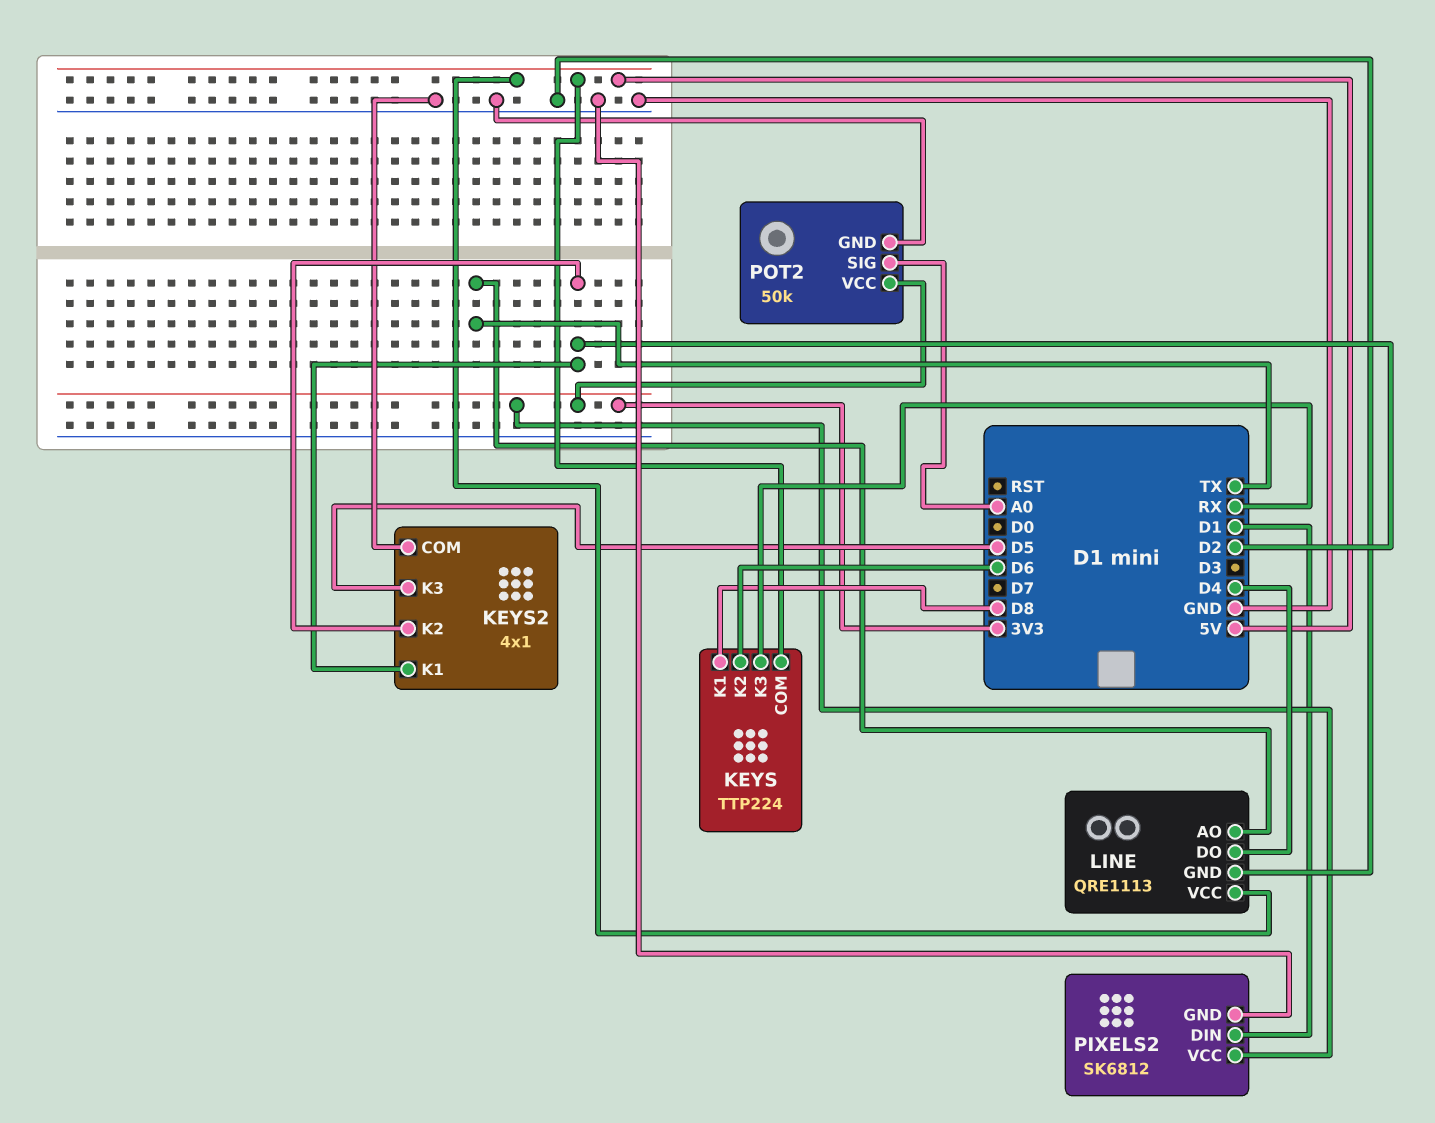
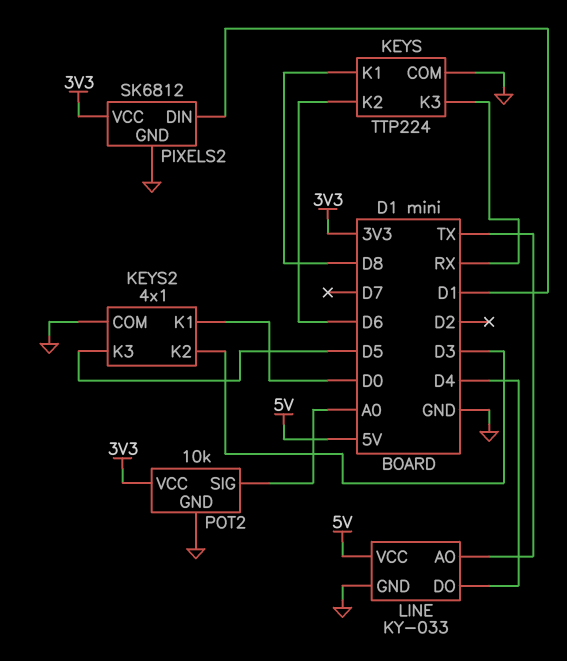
KEYS pin COM: 5V -> GND
KEYS2 pin K1: D2 -> D0
KEYS2 pin K2: D2 -> D3
LINE: QRE1113 -> KY-033
POT2: 50k -> 10k

